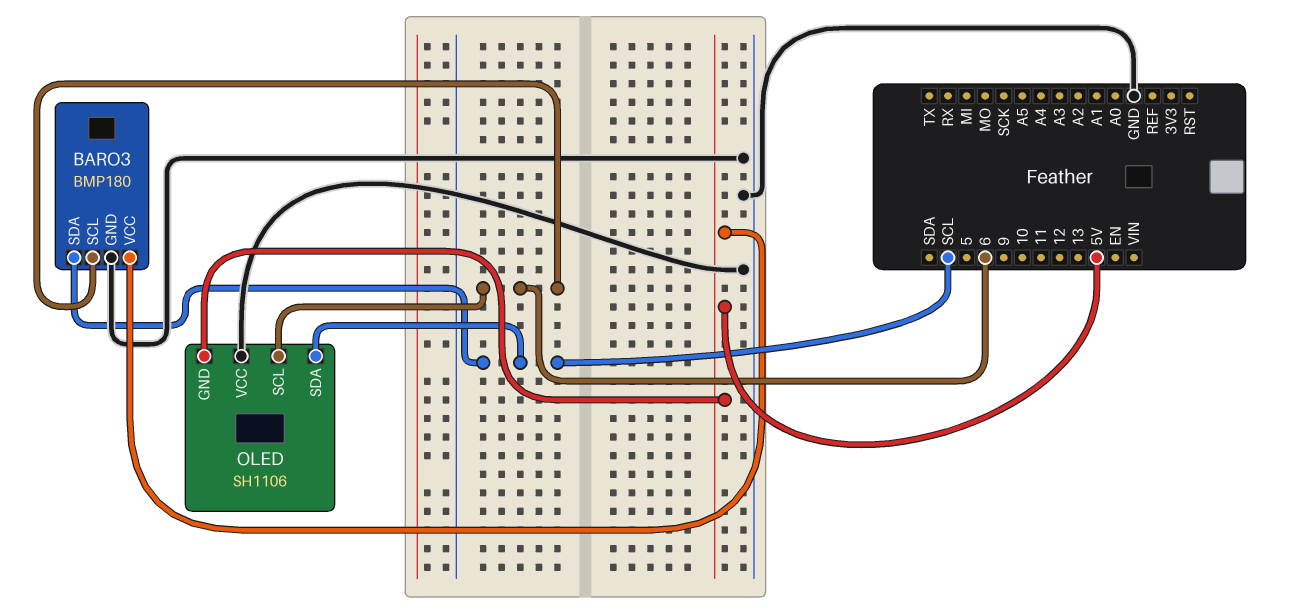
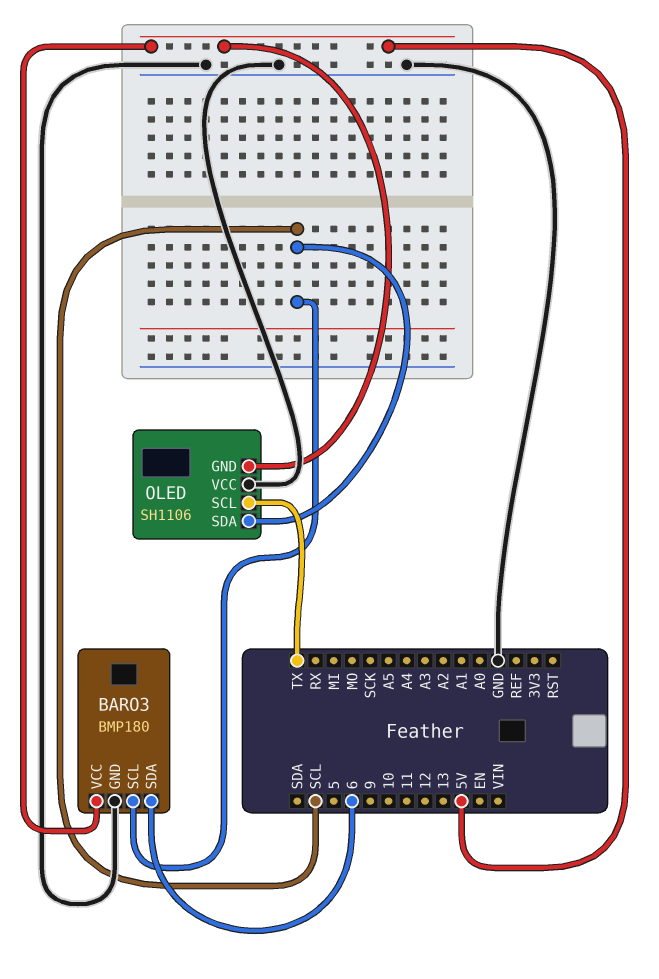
BARO3 pin SCL: 6 -> SCL
BARO3 pin SDA: SCL -> 6
OLED pin SCL: 6 -> TX

